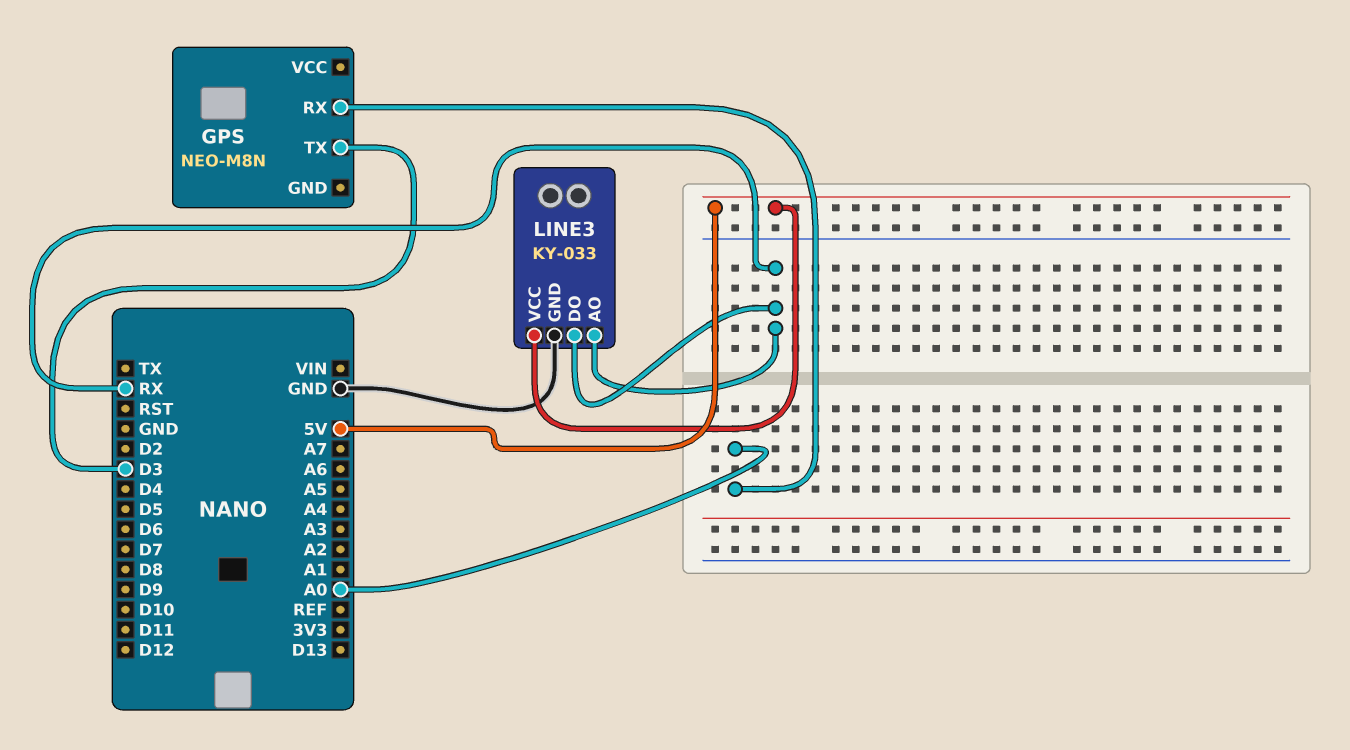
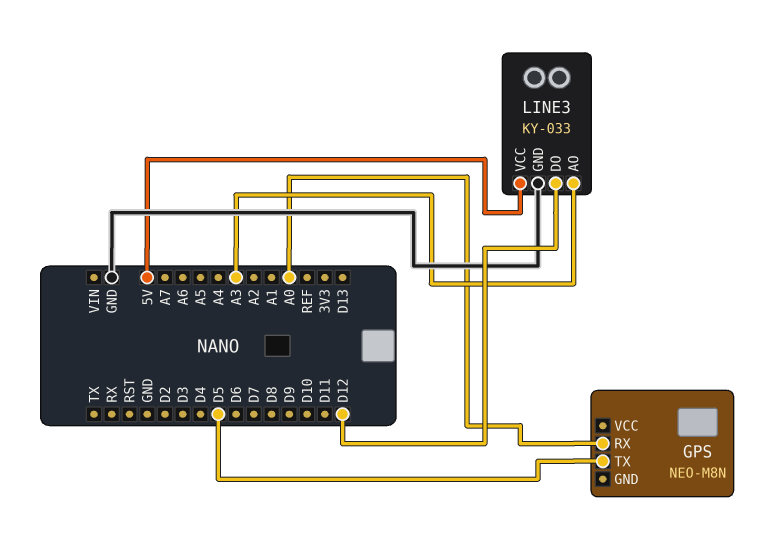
GPS pin TX: D3 -> D5
LINE3 pin AO: RX -> A3
LINE3 pin DO: RX -> D12

